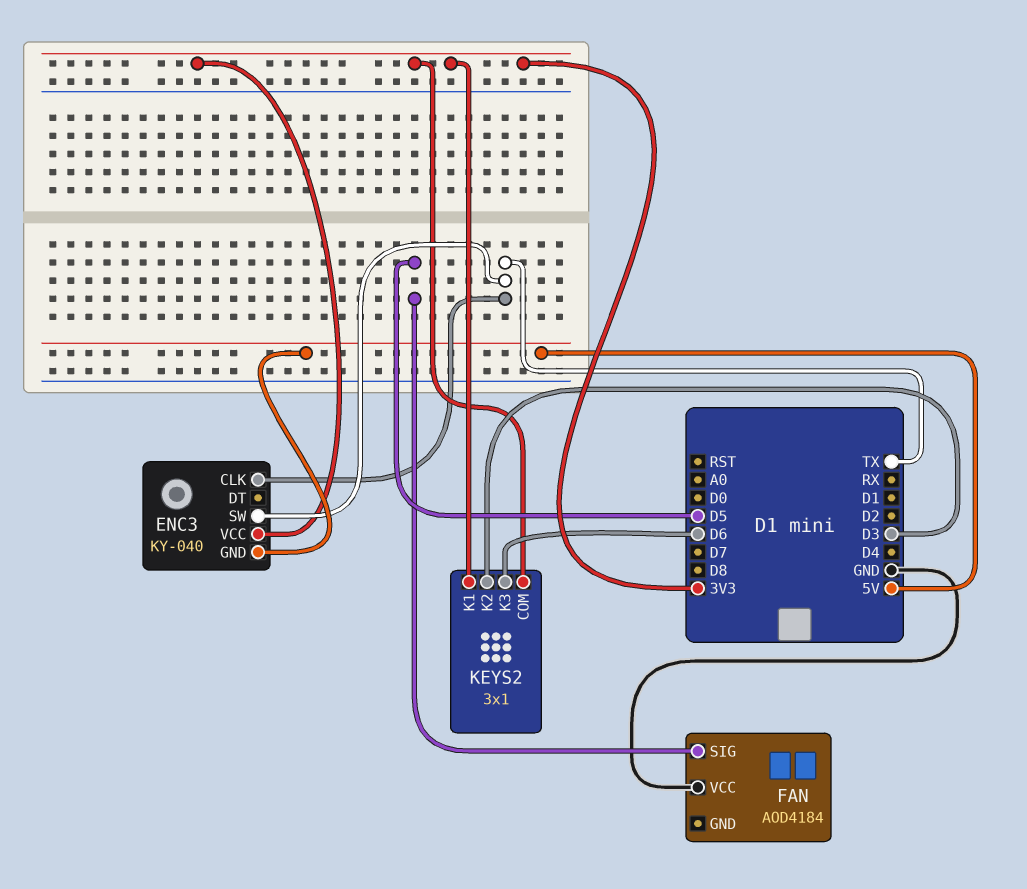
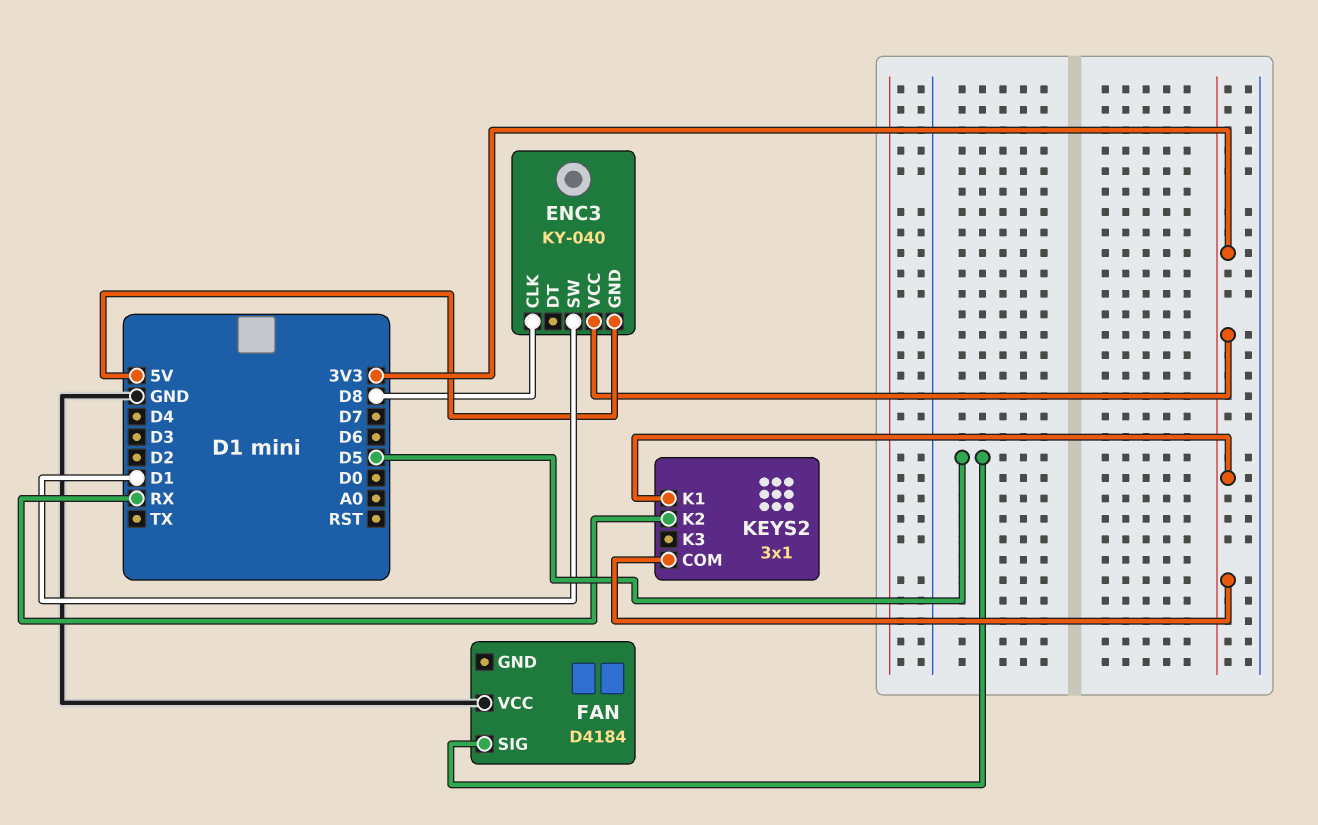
ENC3 pin CLK: TX -> D8
ENC3 pin SW: TX -> D1
FAN: AOD4184 -> D4184
KEYS2 pin K2: D3 -> RX
KEYS2 pin K3: D6 -> none

